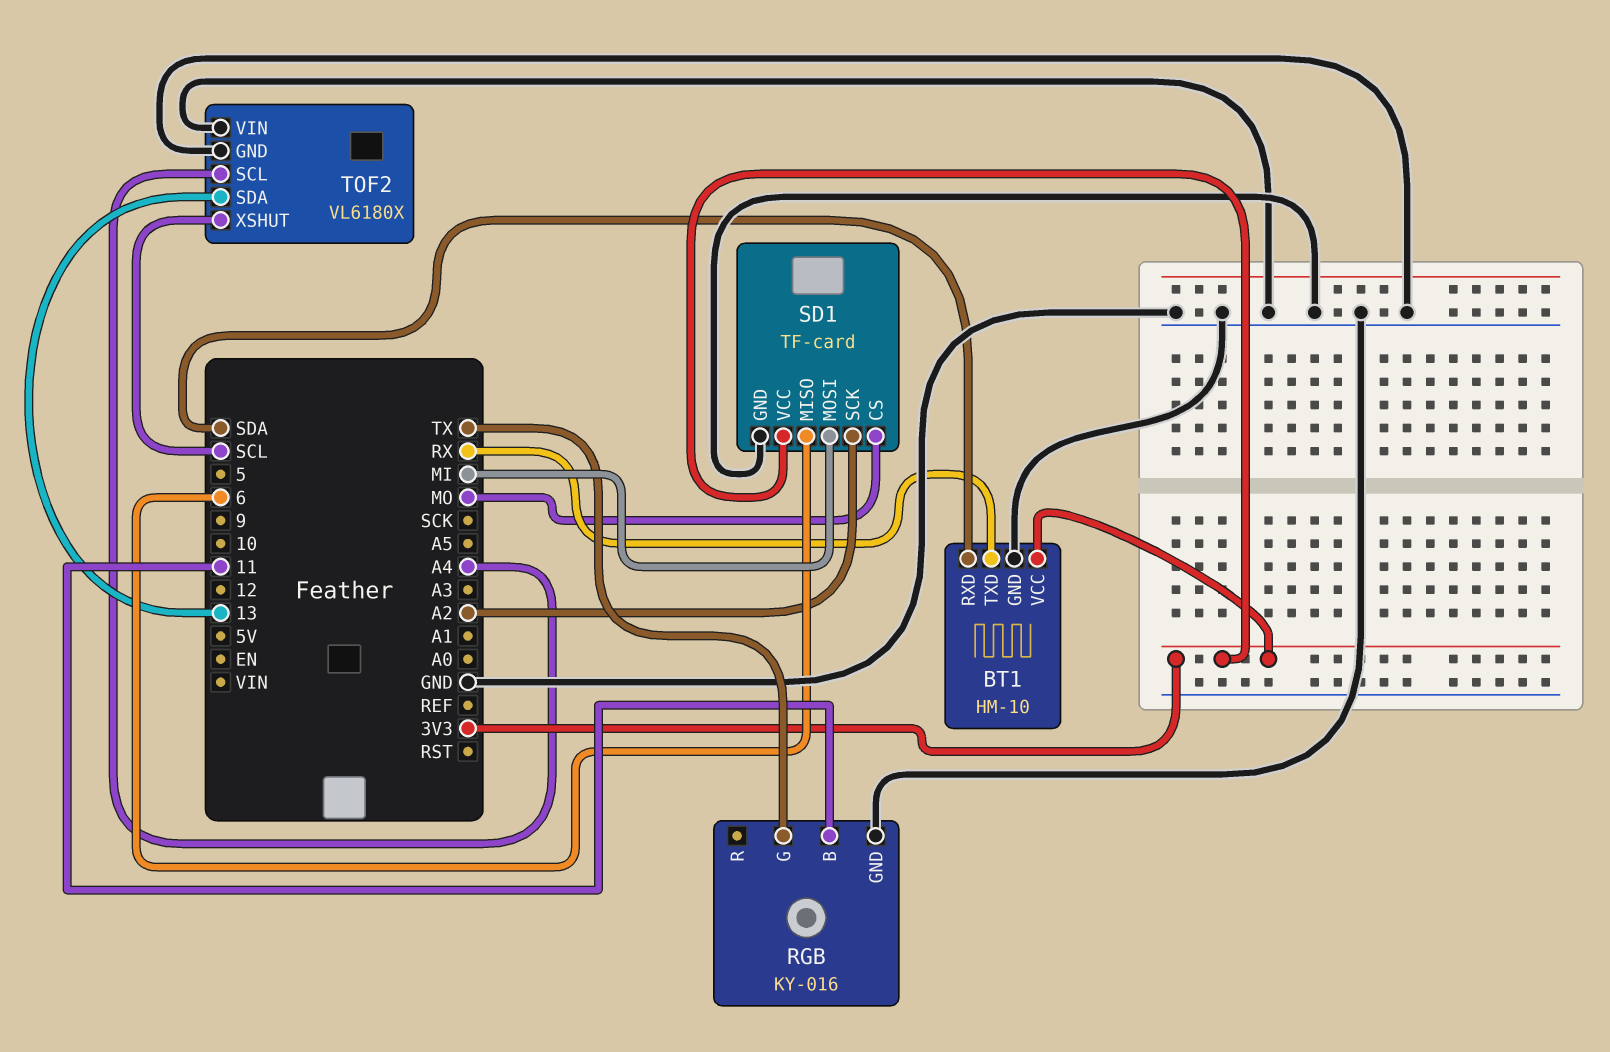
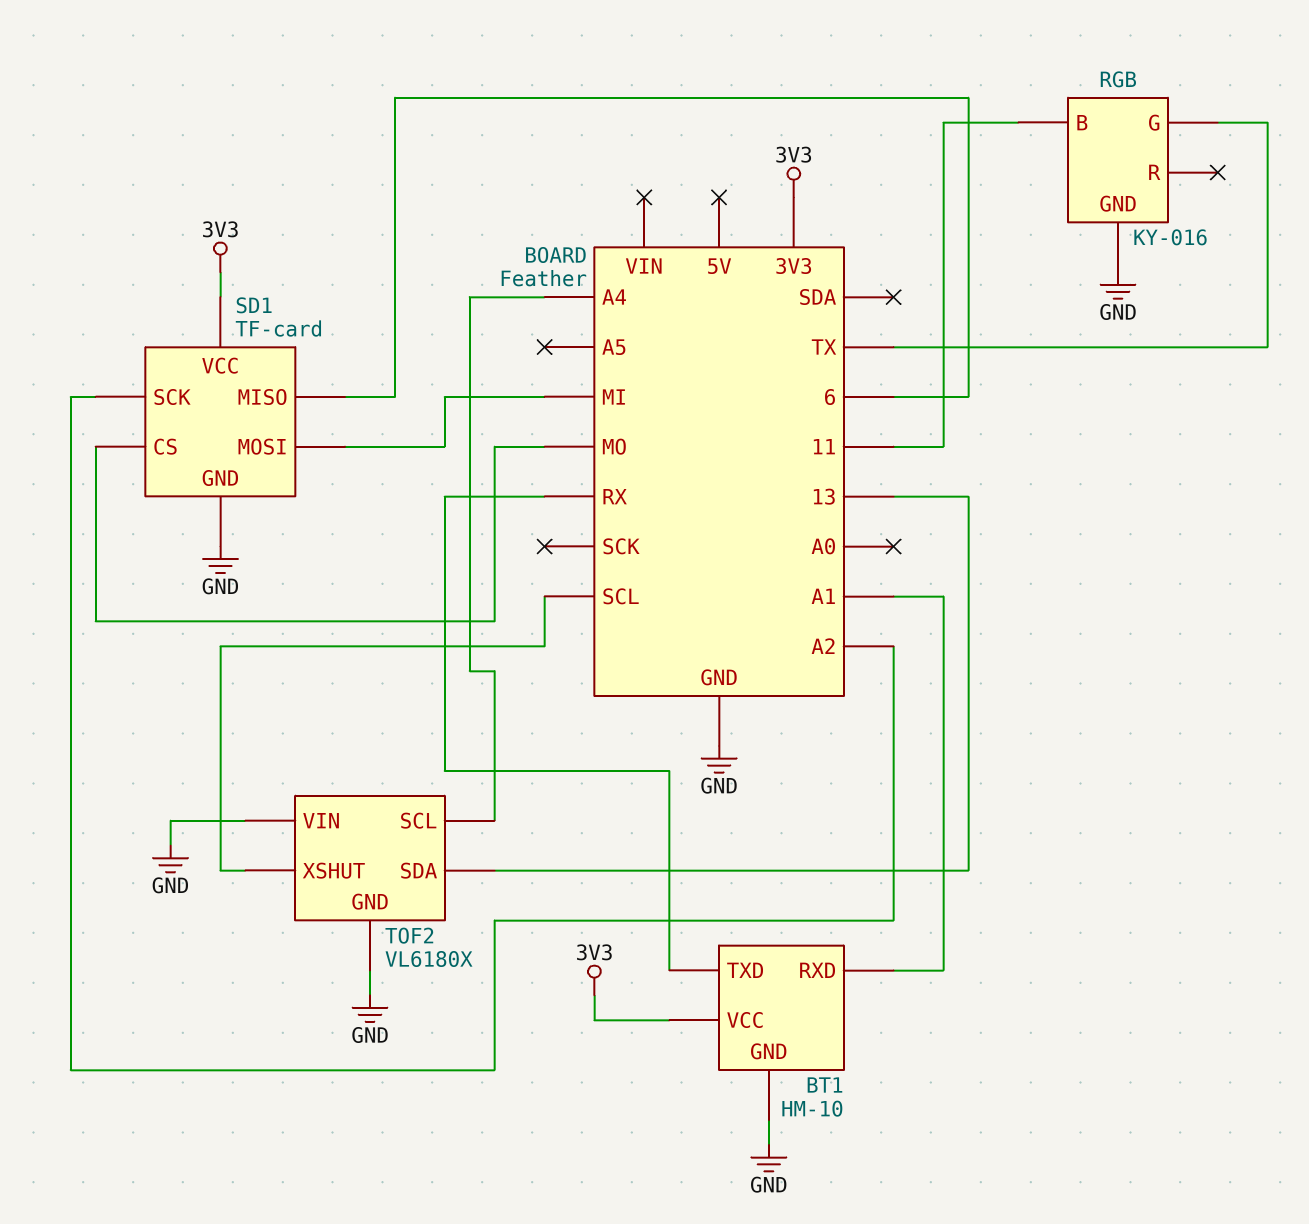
BT1 pin RXD: SDA -> A1

